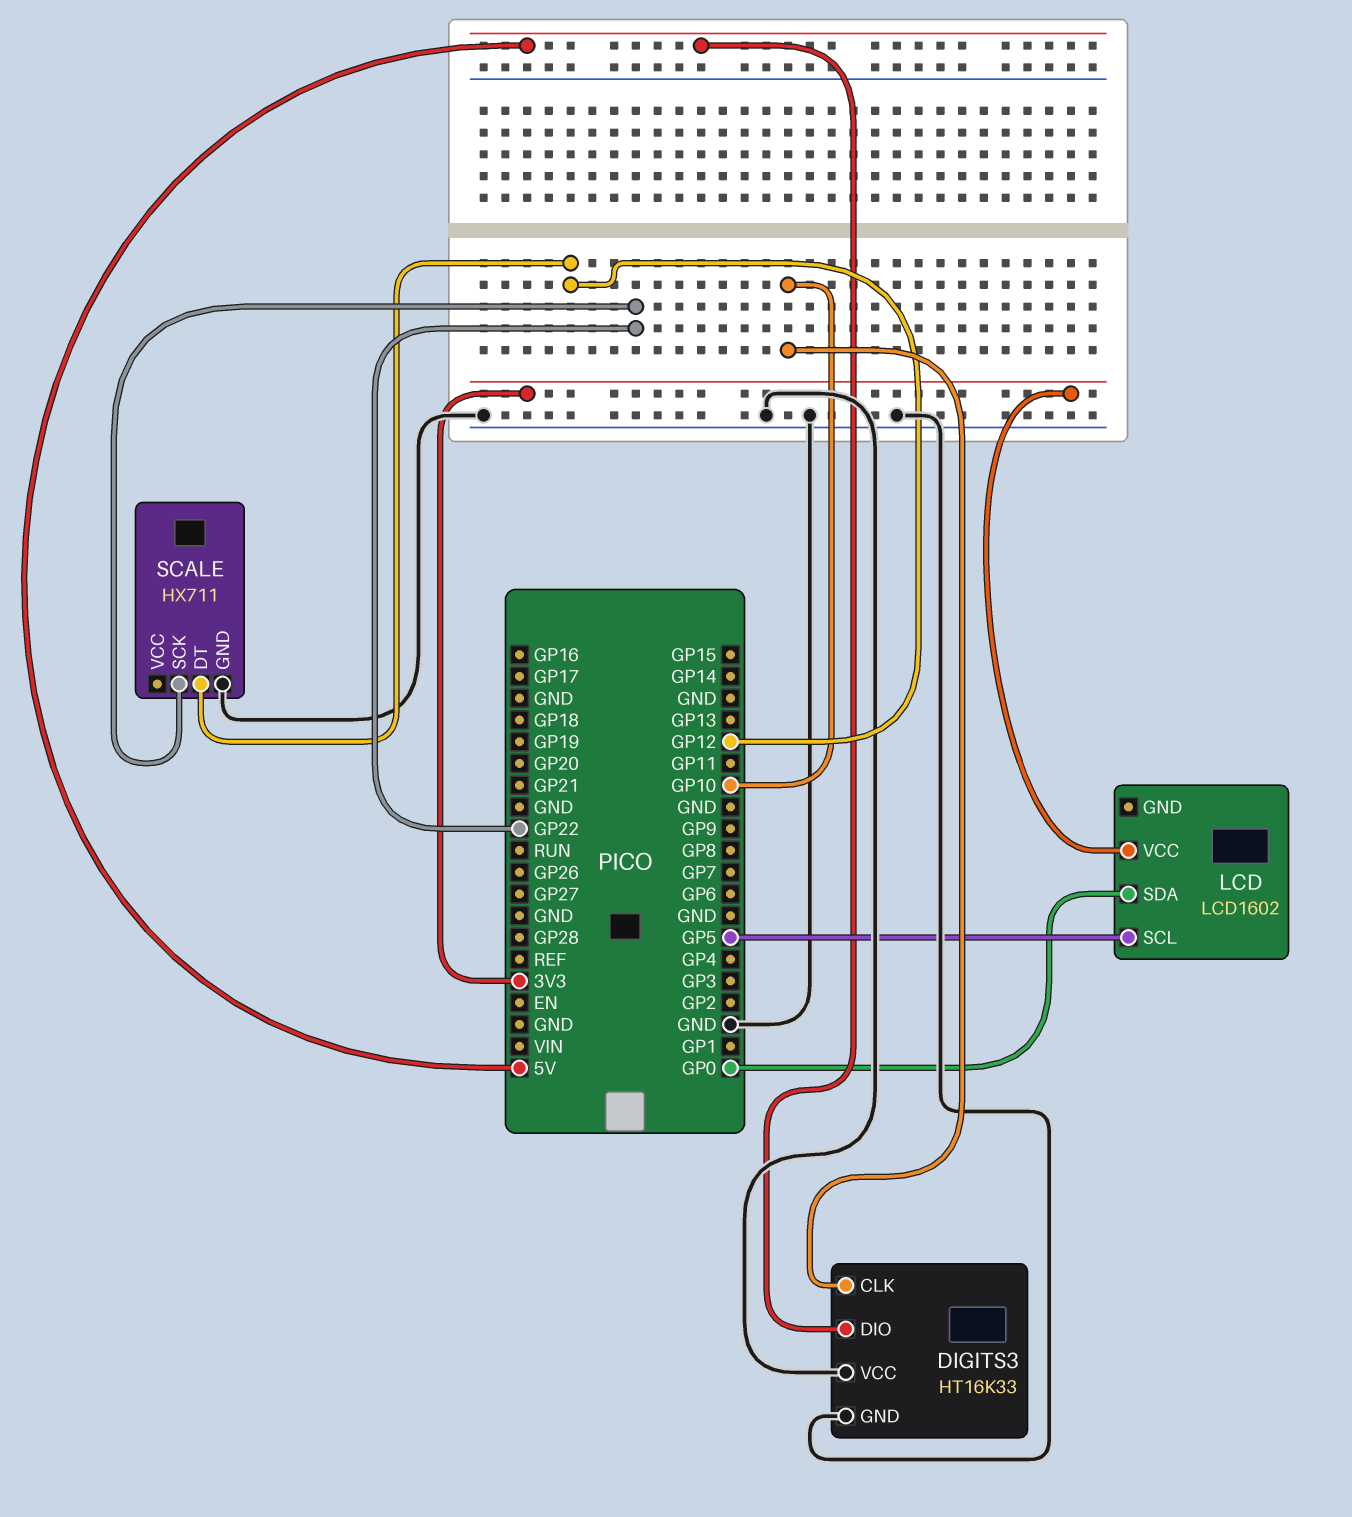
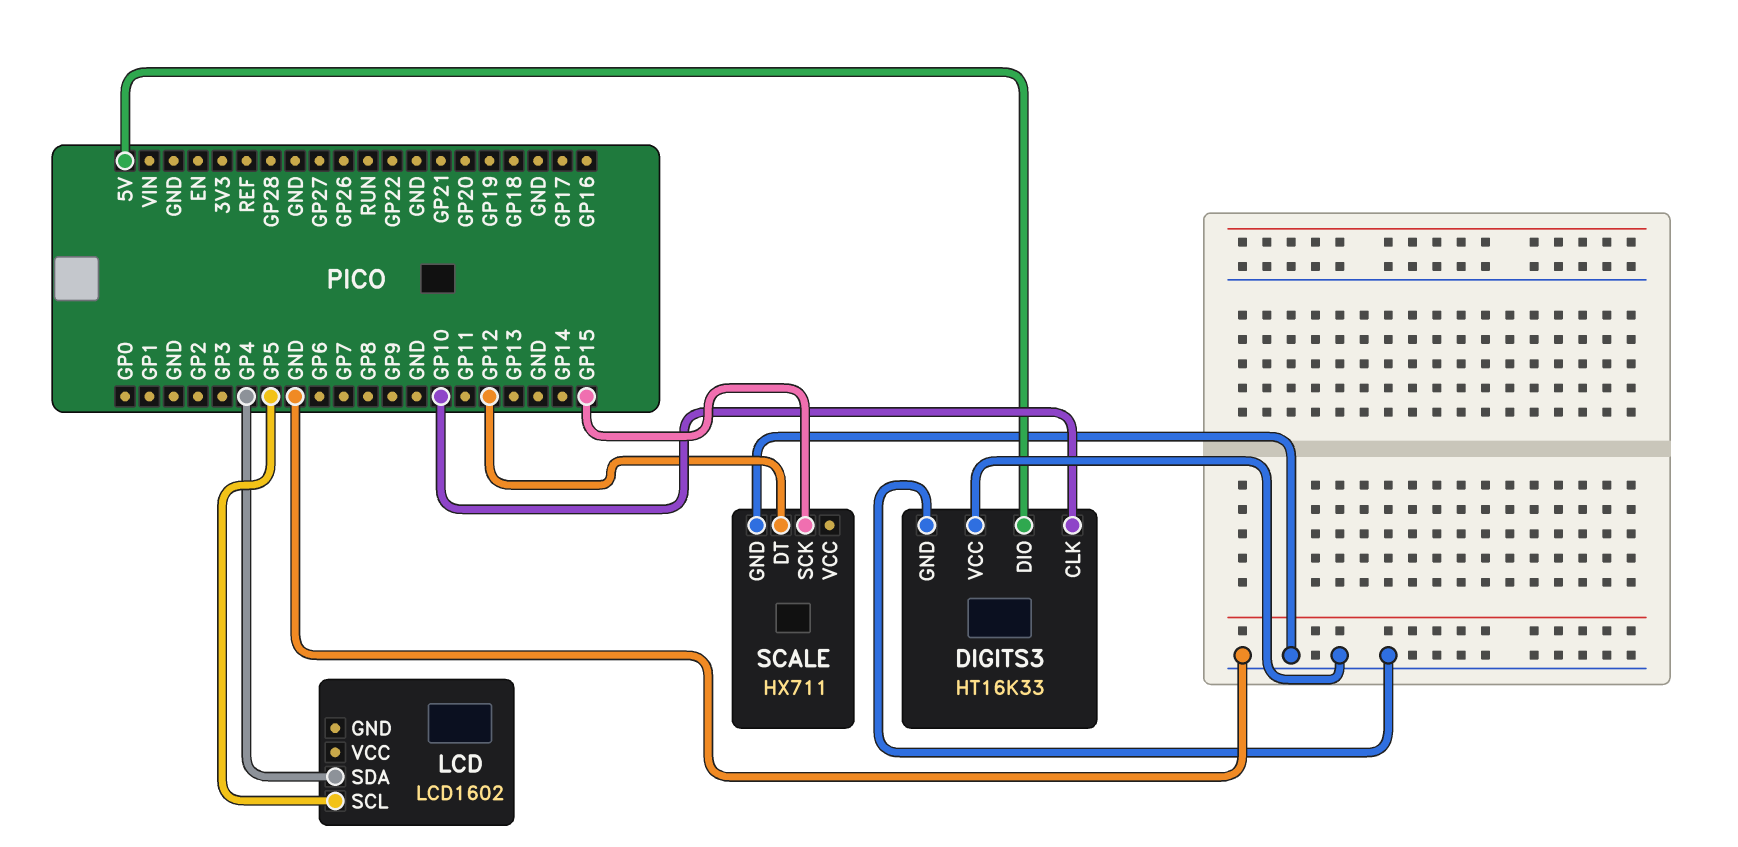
LCD pin SDA: GP0 -> GP4
LCD pin VCC: 3V3 -> none
SCALE pin SCK: GP22 -> GP15

